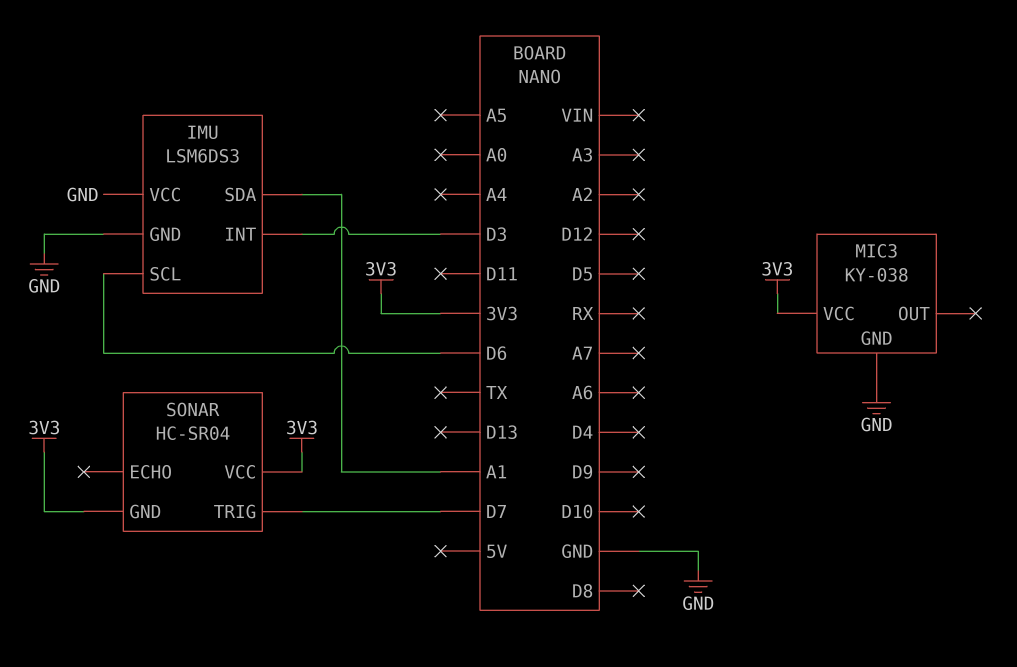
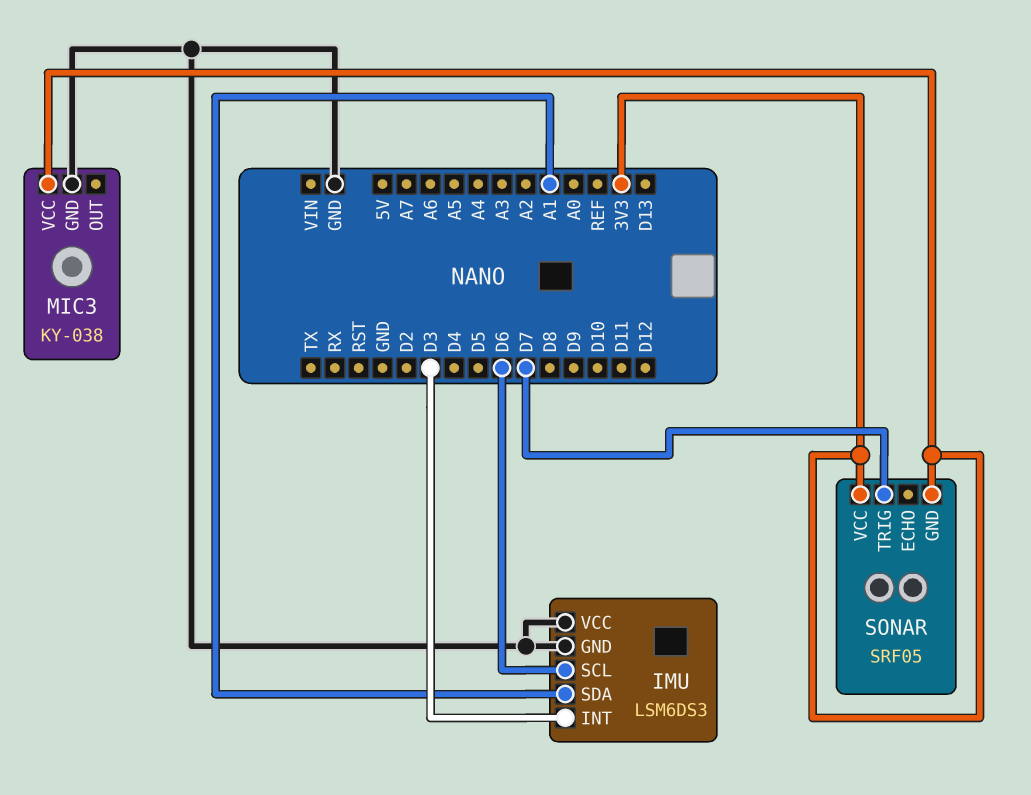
SONAR: HC-SR04 -> SRF05

